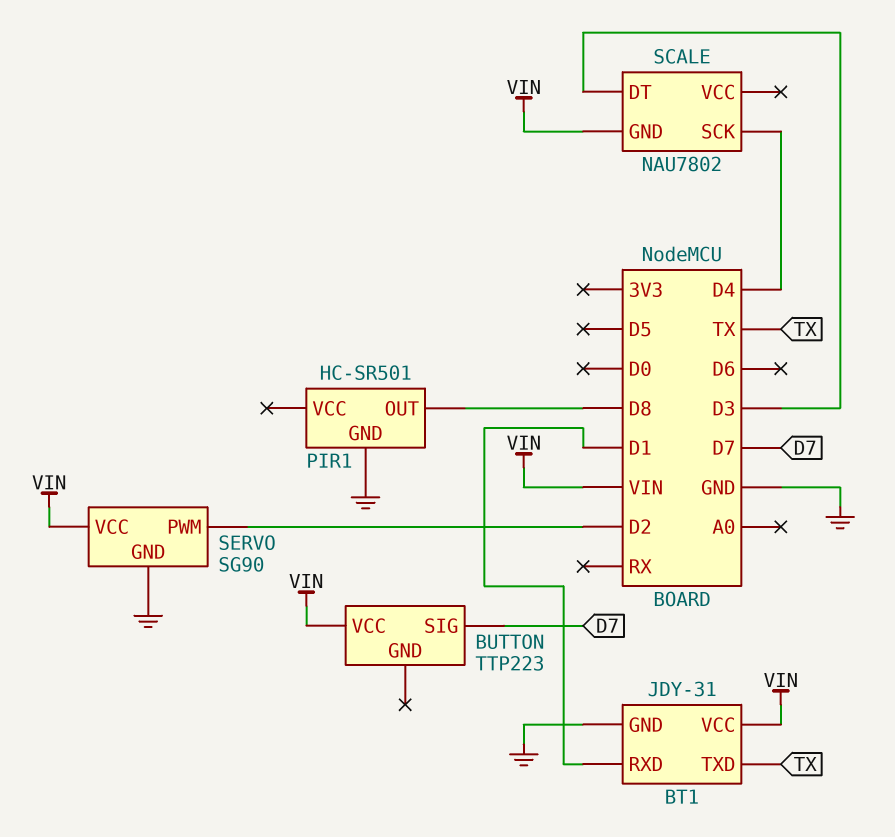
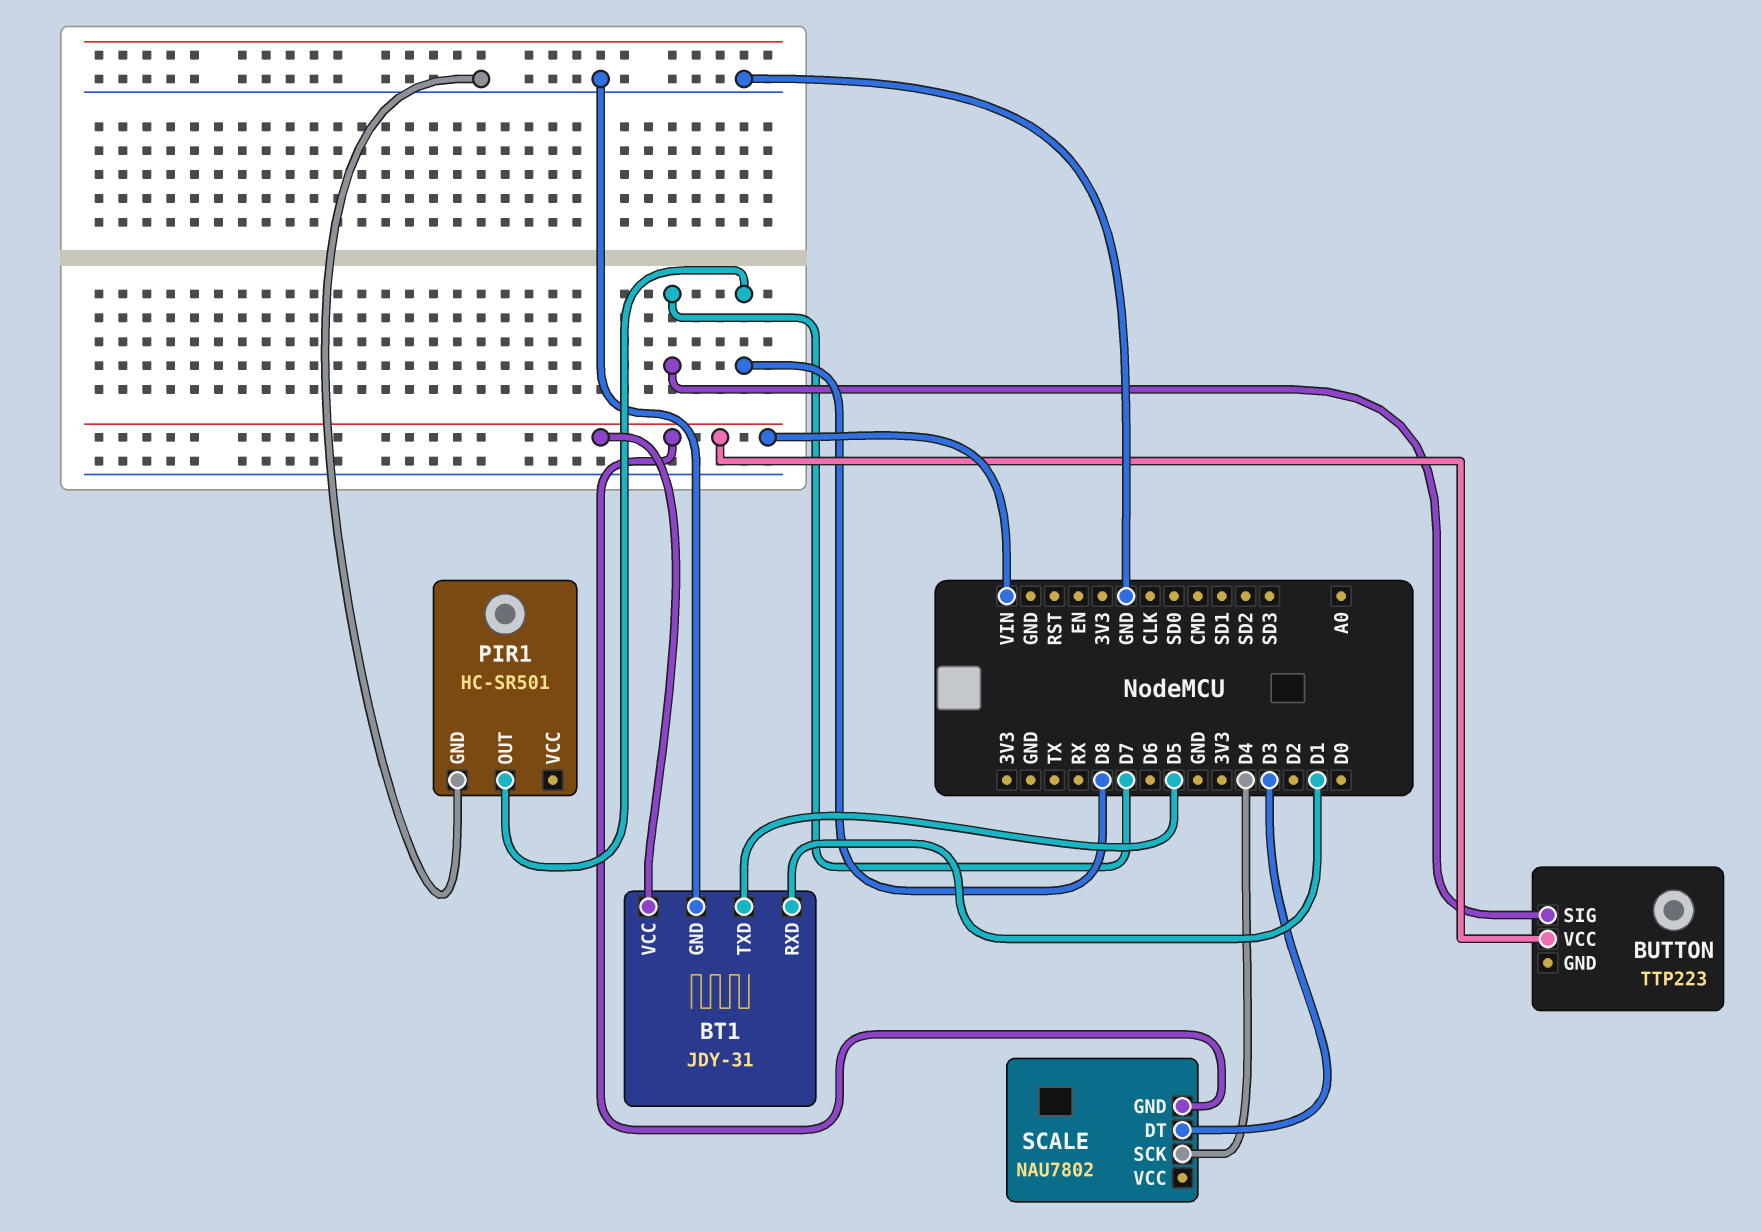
BT1 pin TXD: TX -> D5
SERVO: SG90 -> none
SERVO pin GND: GND -> none
SERVO pin PWM: D2 -> none
SERVO pin VCC: VIN -> none

